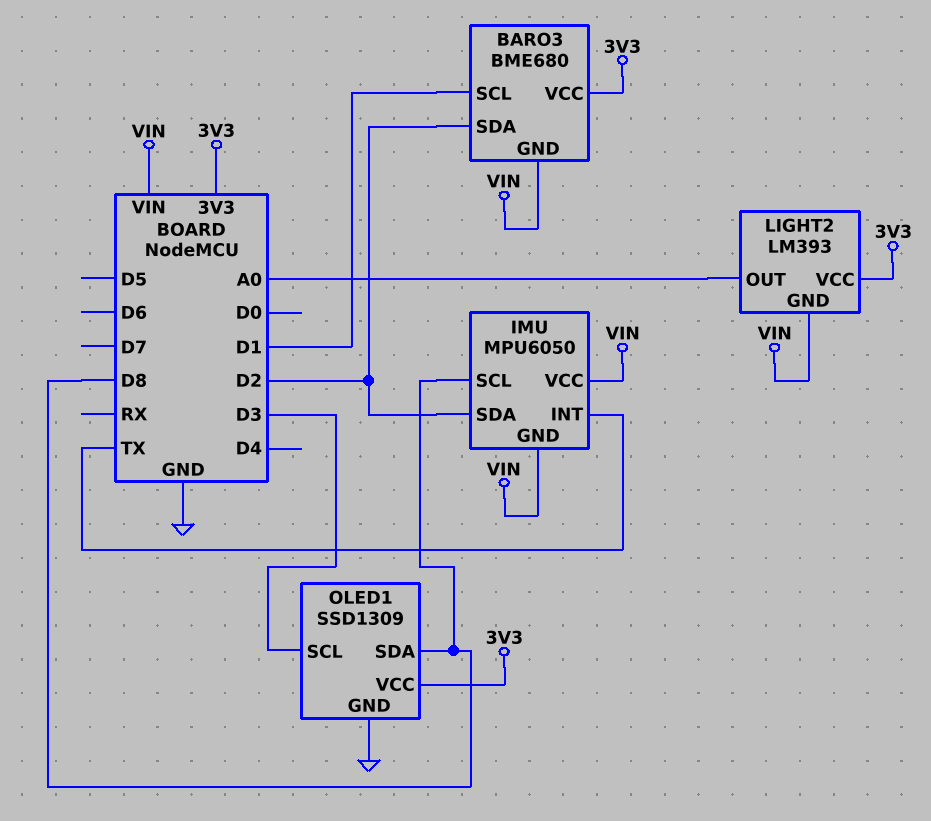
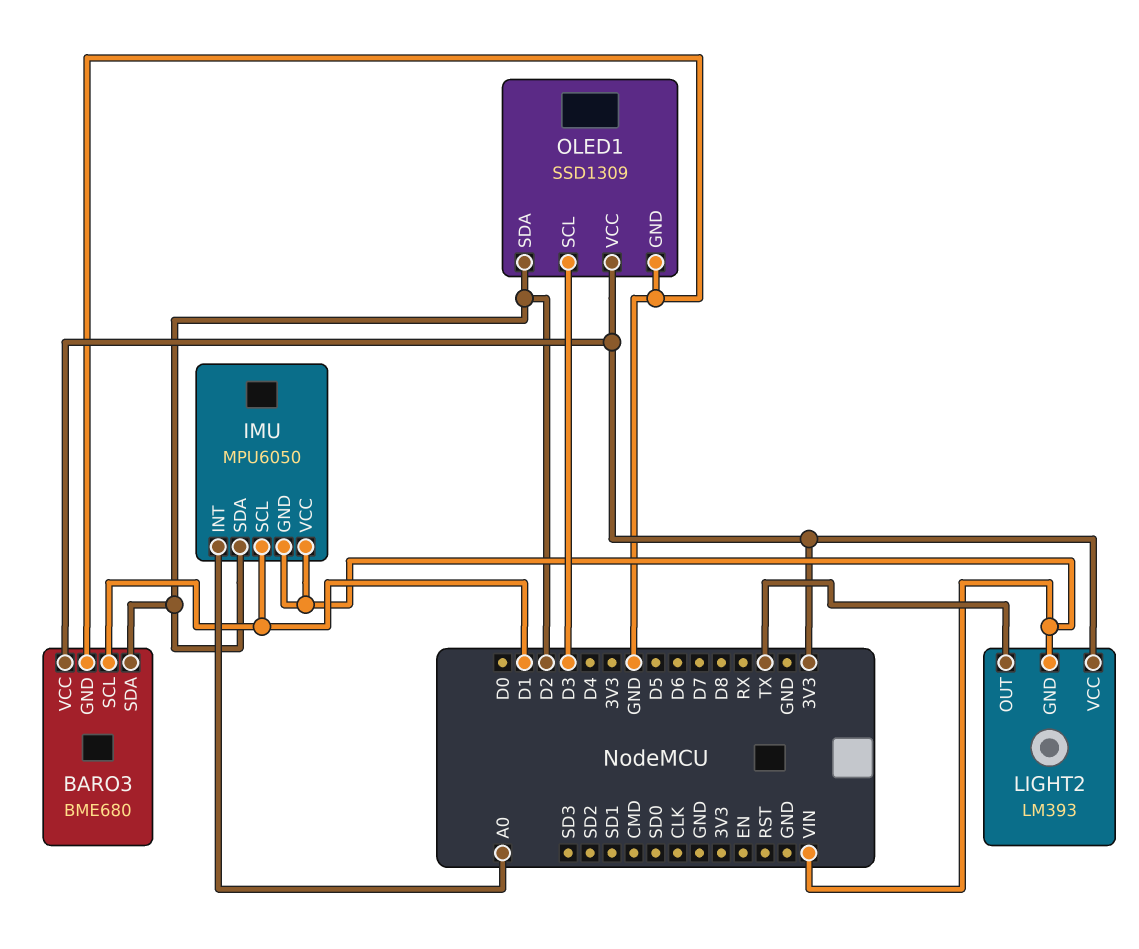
BARO3 pin GND: VIN -> GND
IMU pin INT: TX -> A0
IMU pin SCL: D8 -> D1
LIGHT2 pin OUT: A0 -> TX
OLED1 pin SDA: D8 -> D2

